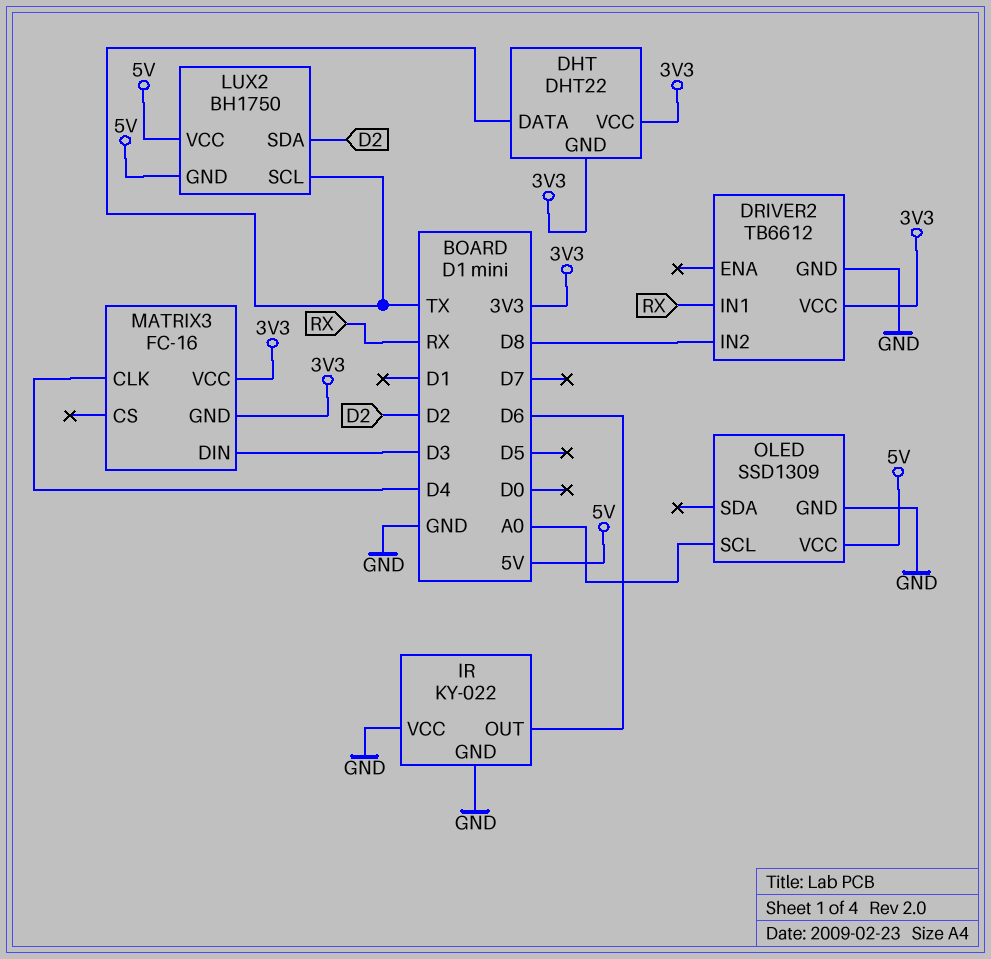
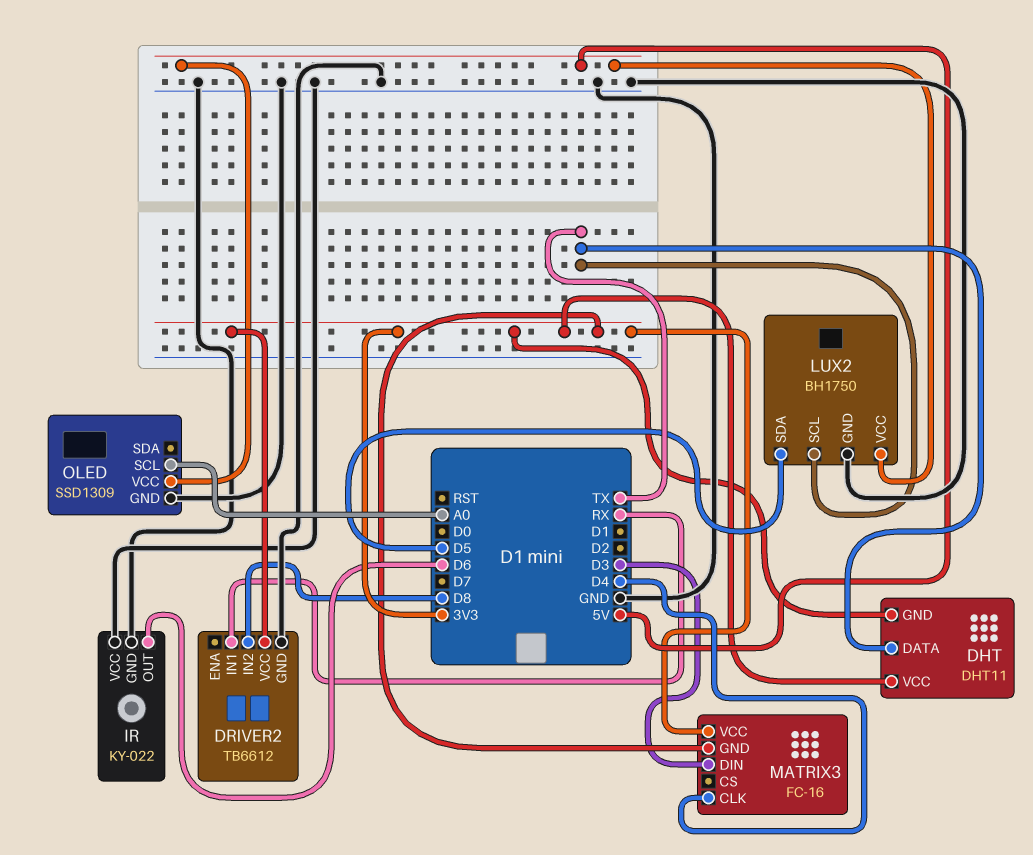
DHT: DHT22 -> DHT11
LUX2 pin GND: 5V -> GND
LUX2 pin SDA: D2 -> D5

